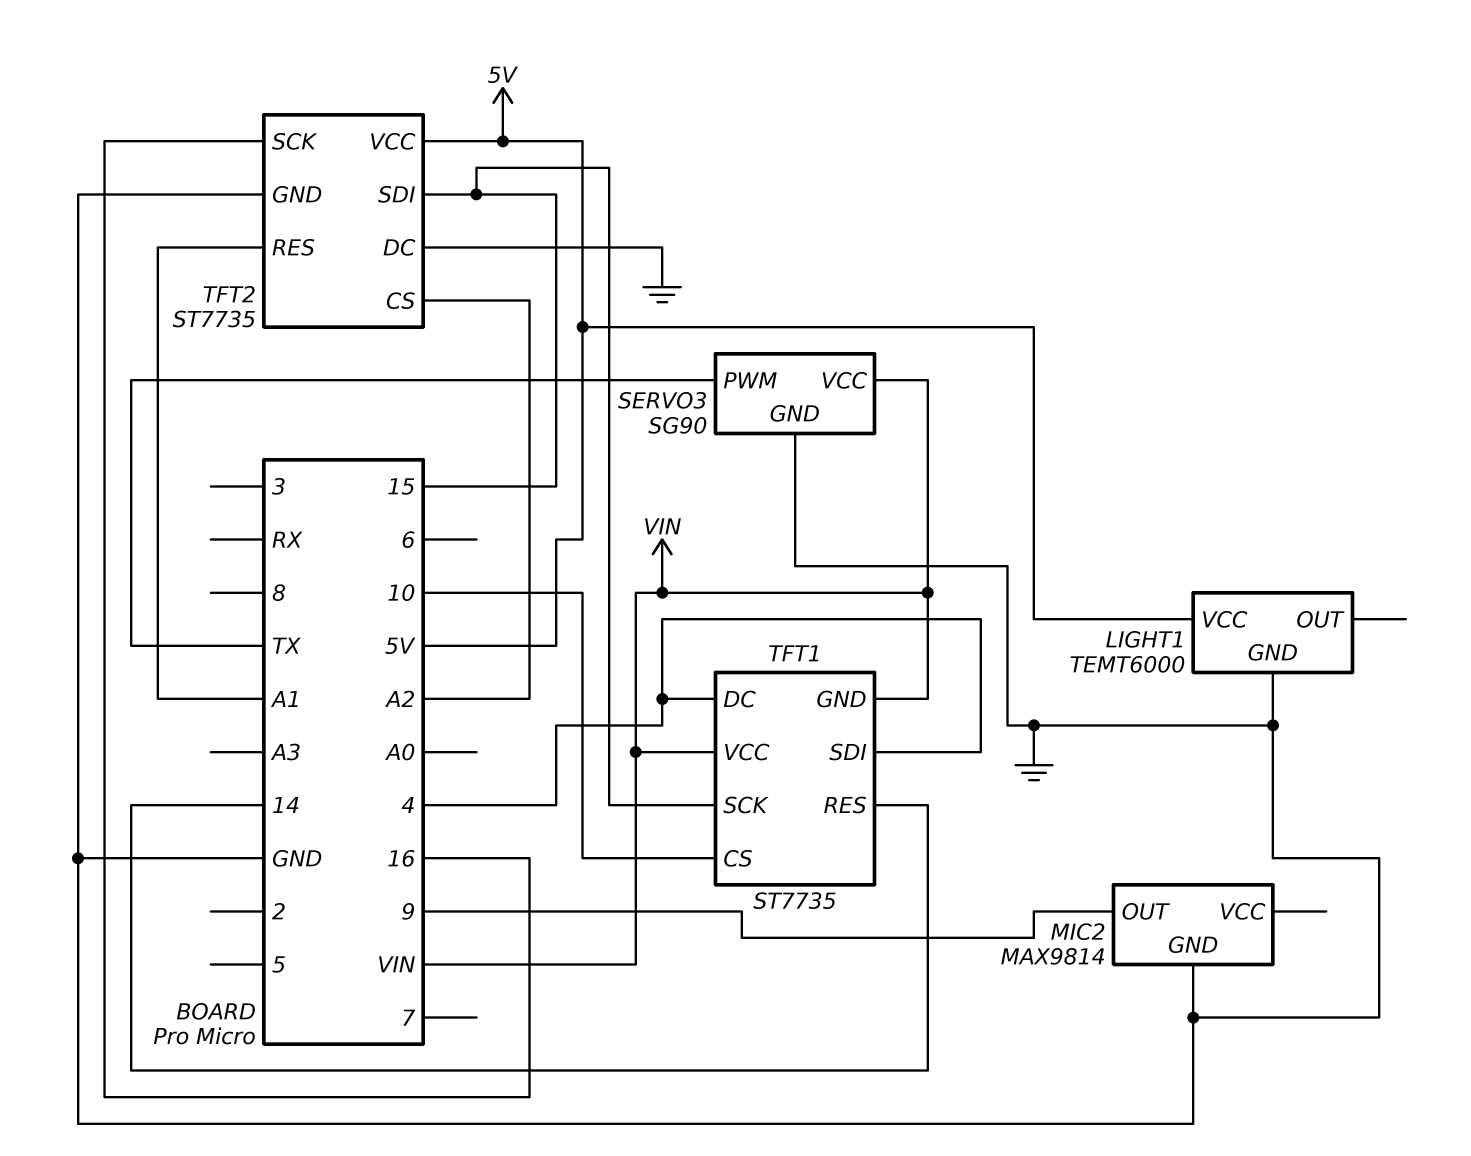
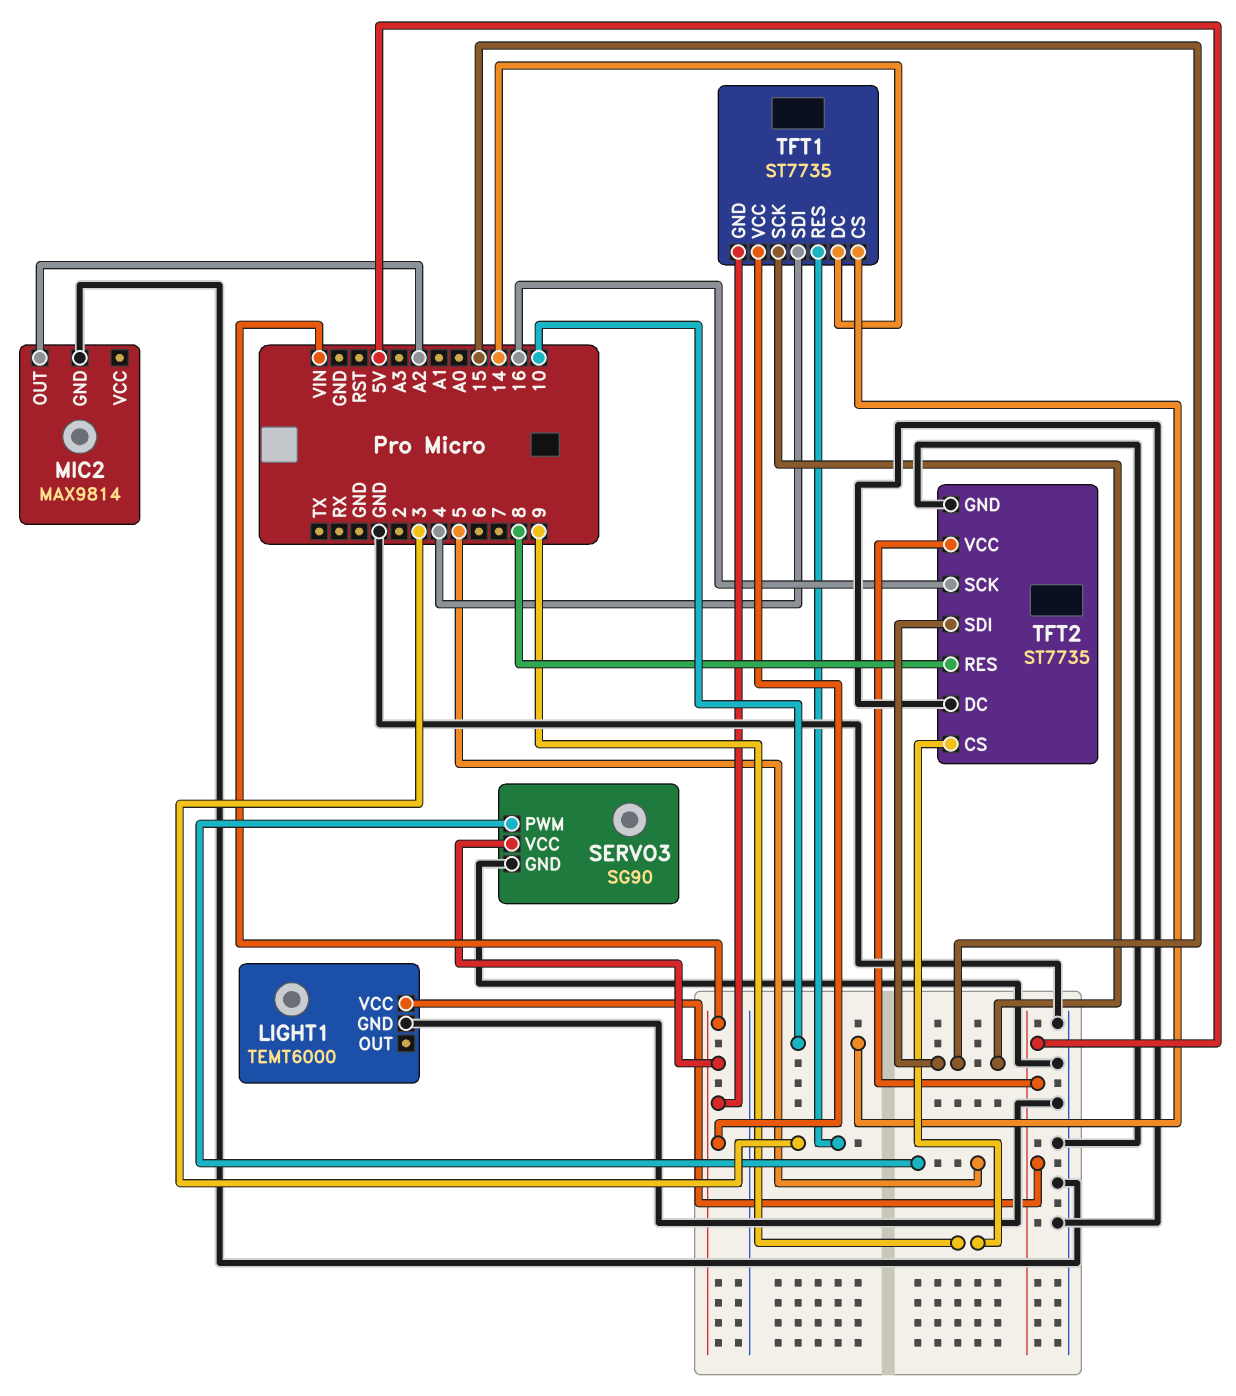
MIC2 pin OUT: 9 -> A2
SERVO3 pin PWM: TX -> 5
TFT1 pin DC: 4 -> 14
TFT1 pin RES: 14 -> 3
TFT2 pin CS: A2 -> 9
TFT2 pin RES: A1 -> 8

